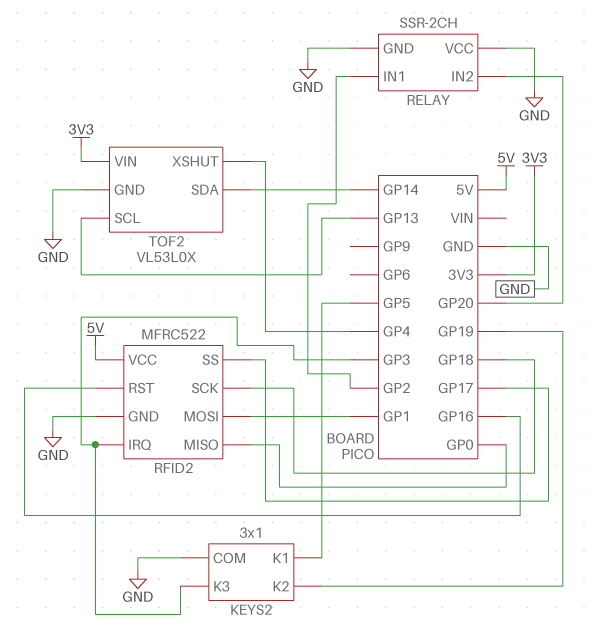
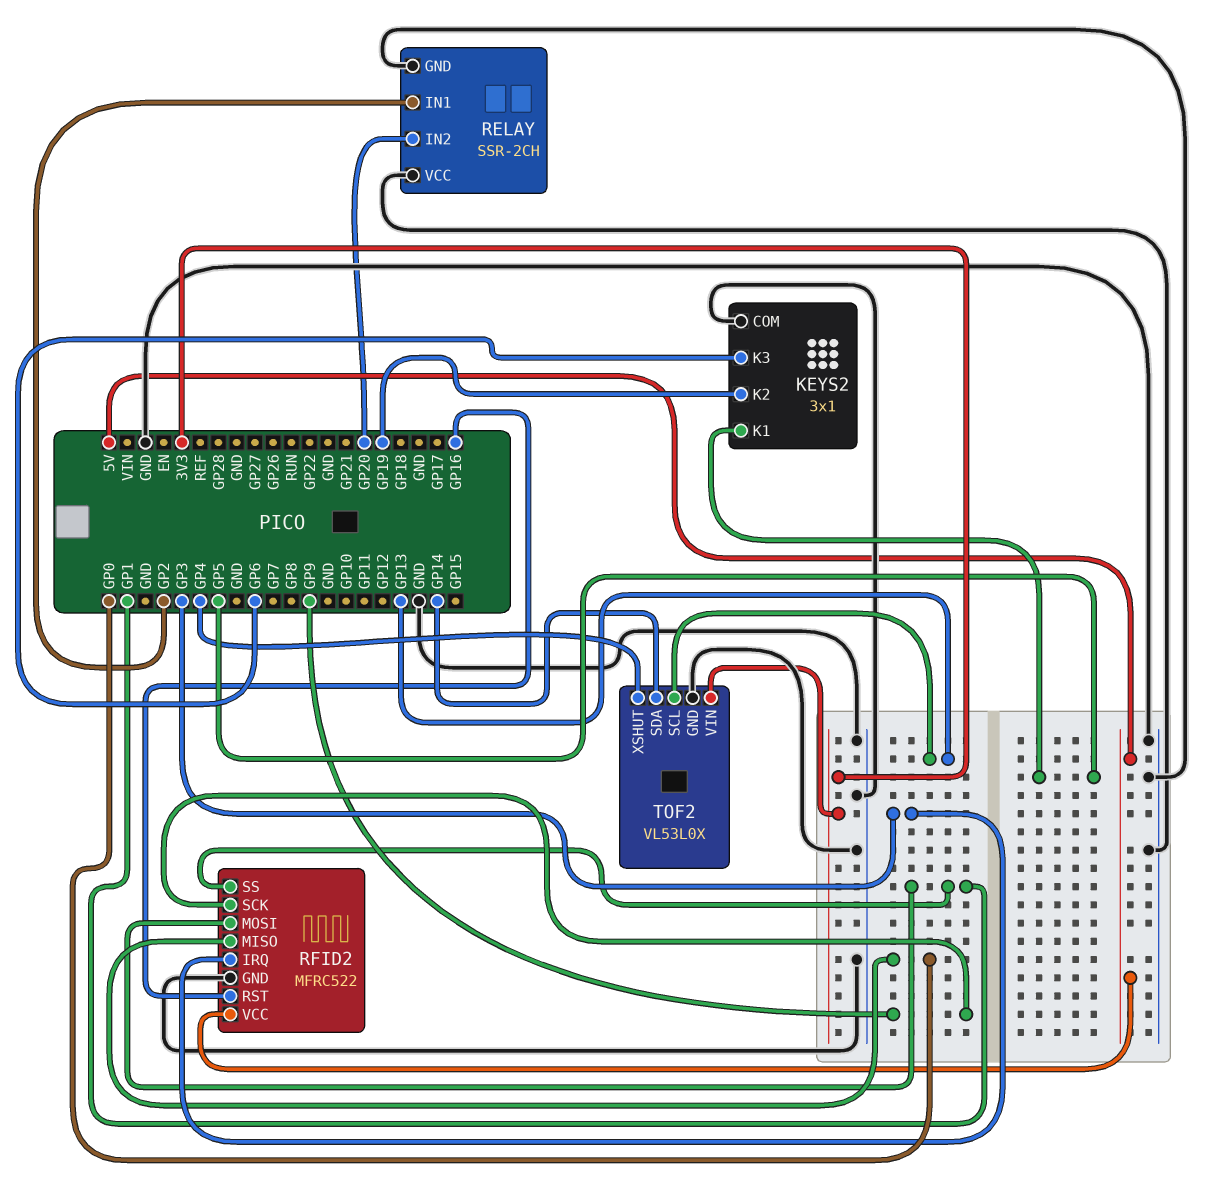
KEYS2 pin K3: GP3 -> GP6
RFID2 pin SCK: GP18 -> GP9
RFID2 pin SS: GP17 -> GP1

